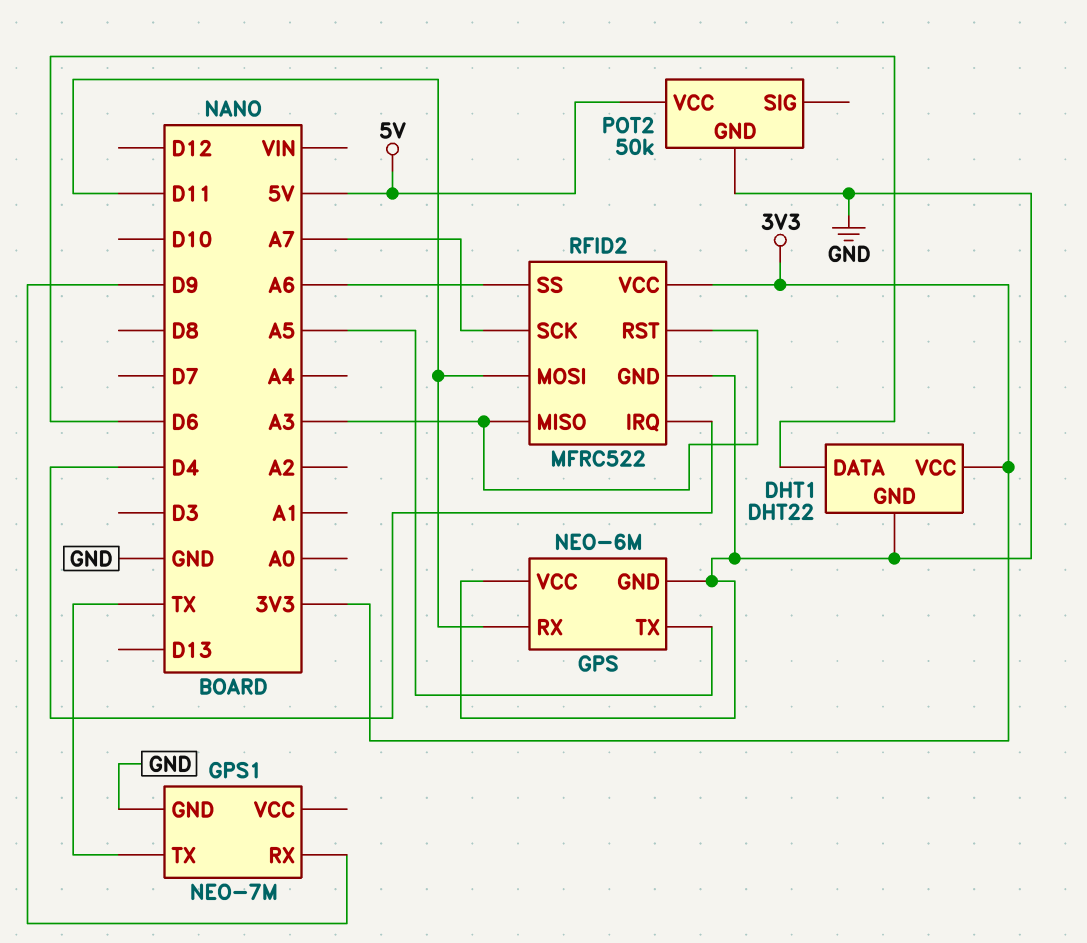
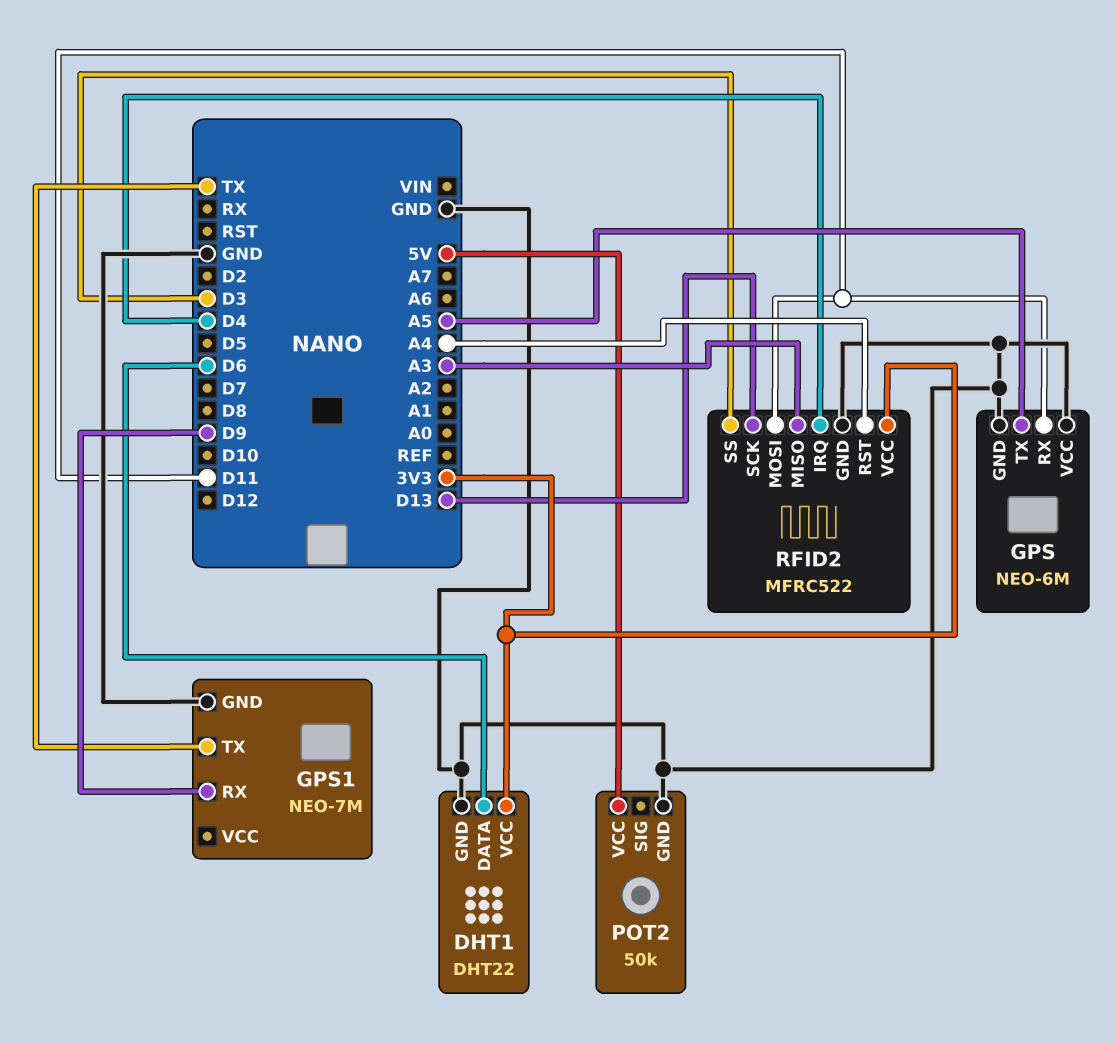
RFID2 pin RST: A3 -> A4
RFID2 pin SCK: A7 -> D13
RFID2 pin SS: A6 -> D3

